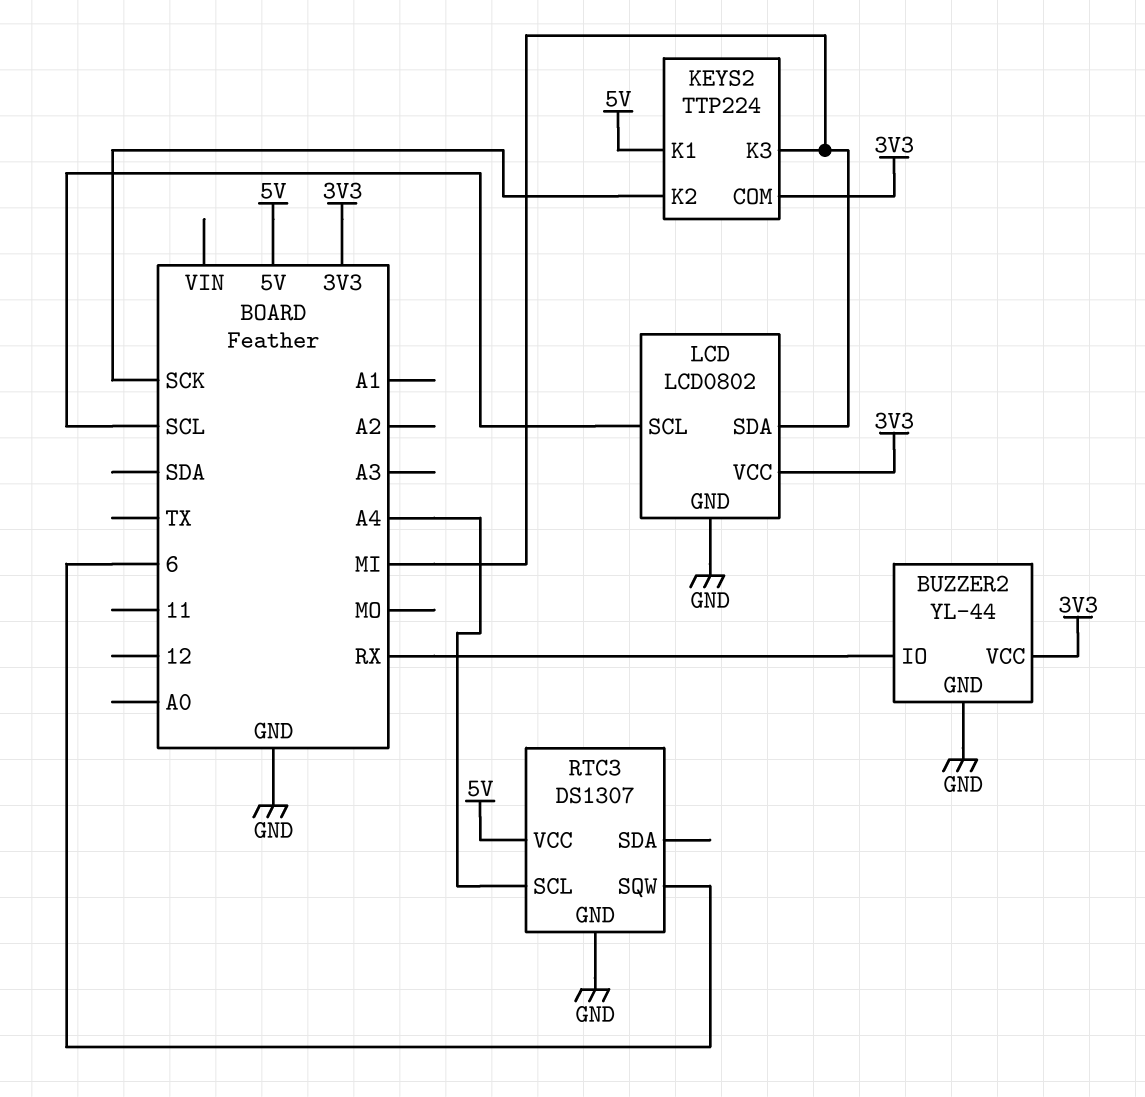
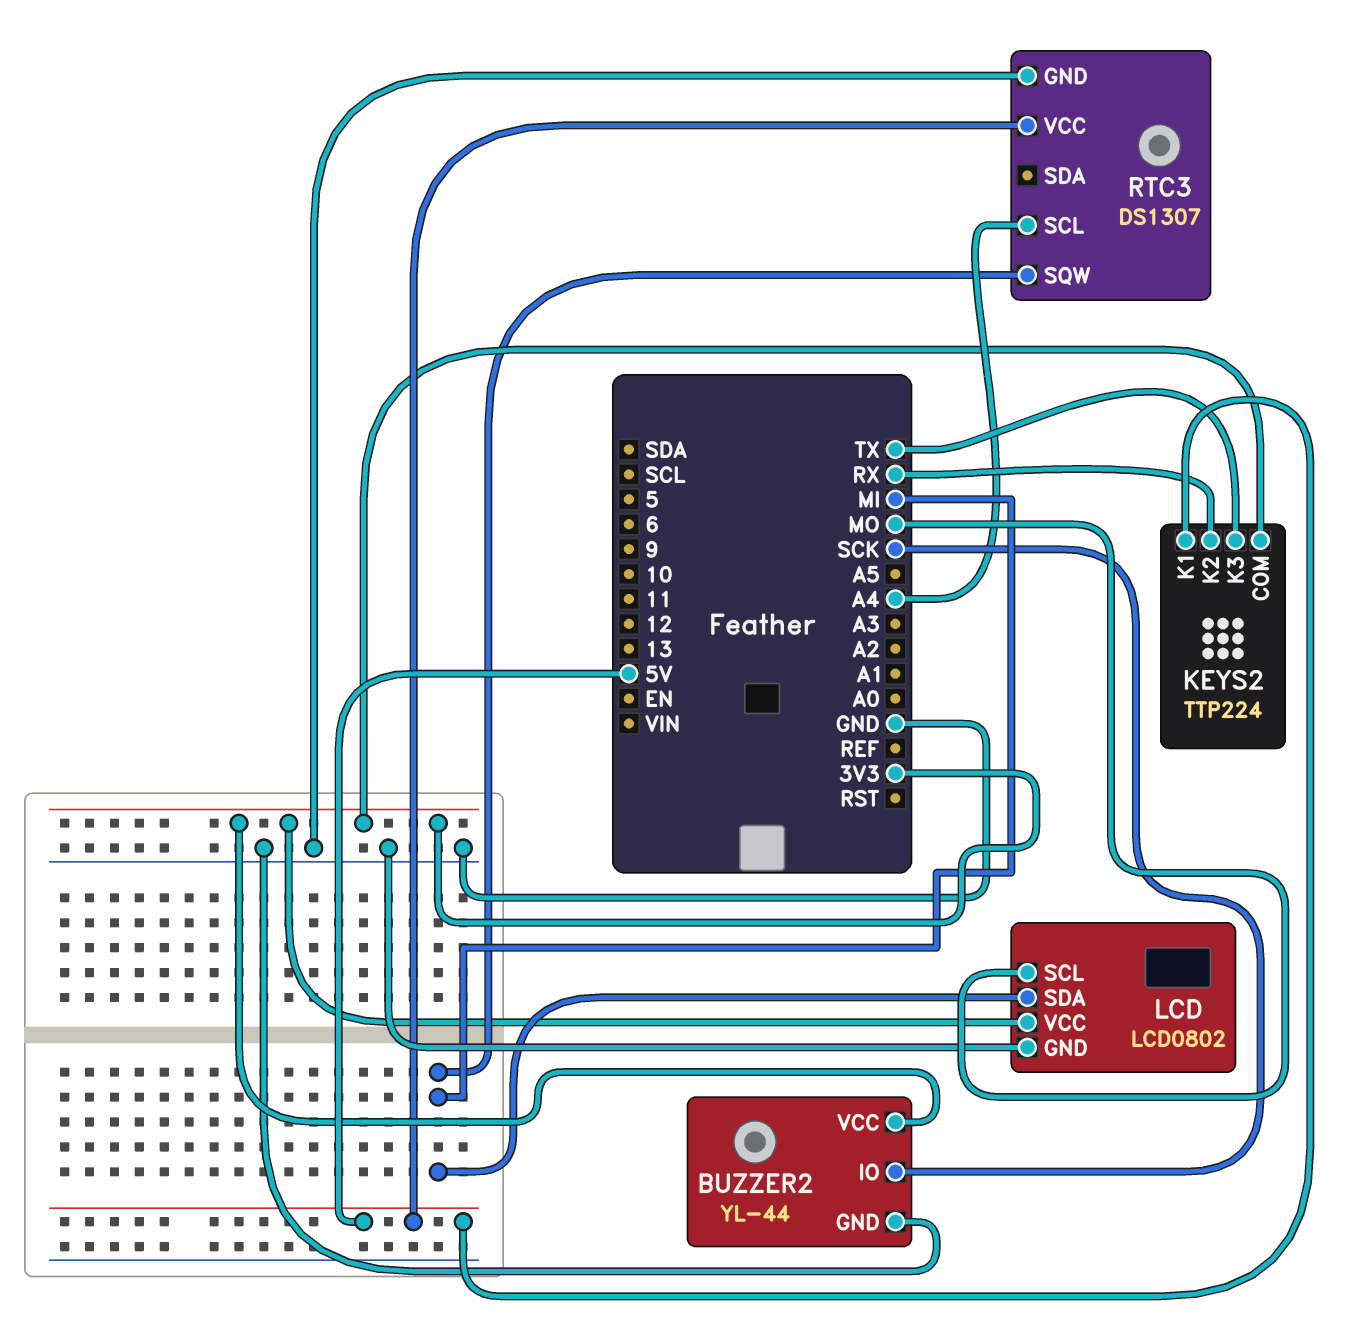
BUZZER2 pin IO: RX -> SCK
KEYS2 pin K2: SCK -> RX
KEYS2 pin K3: MI -> TX
LCD pin SCL: SCL -> MO
RTC3 pin SQW: 6 -> MI

